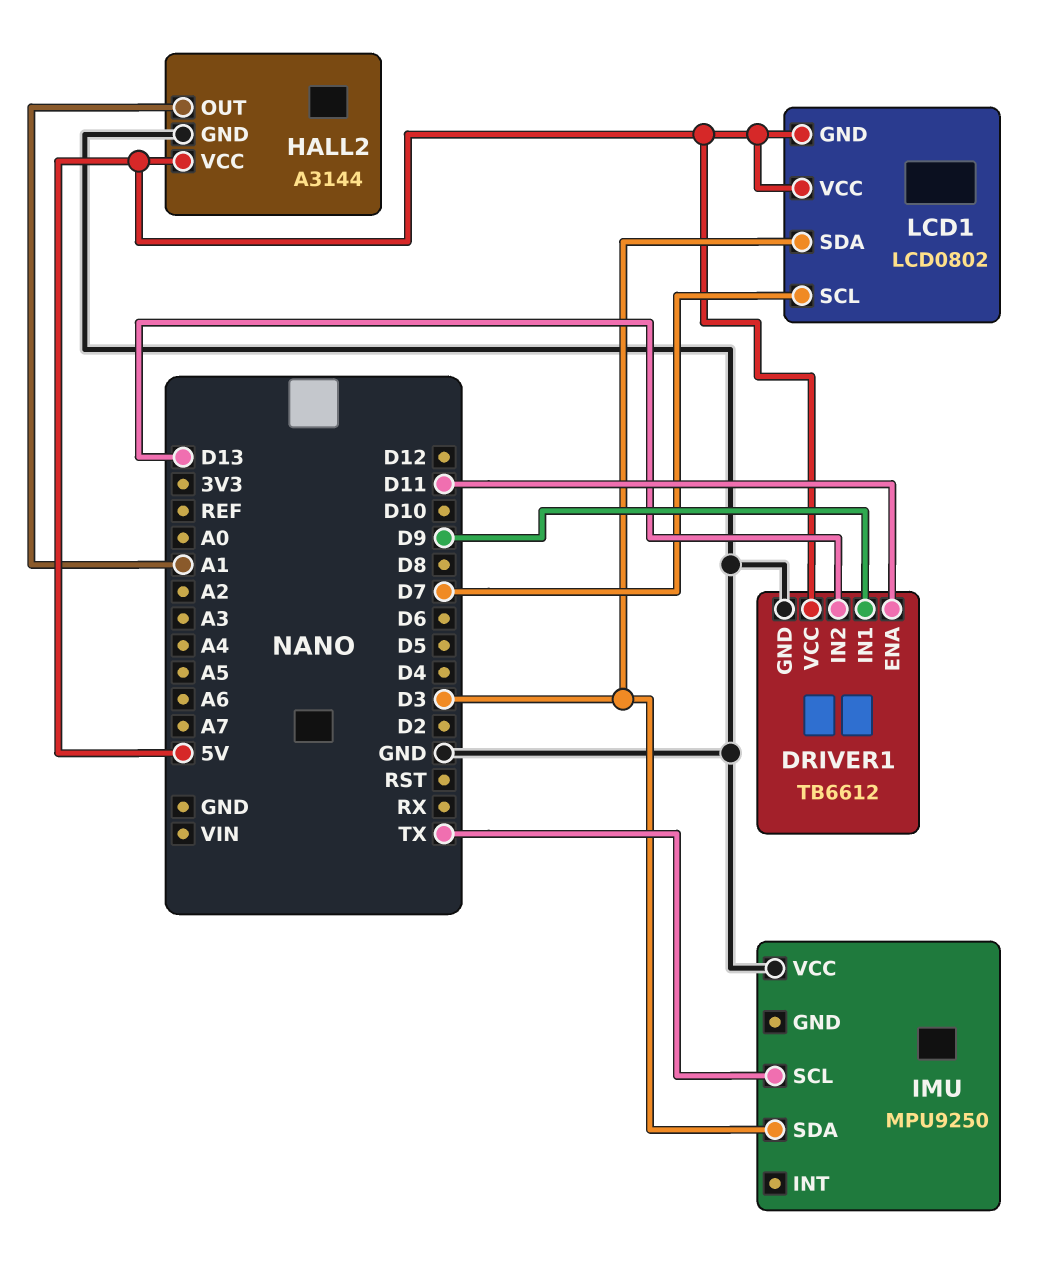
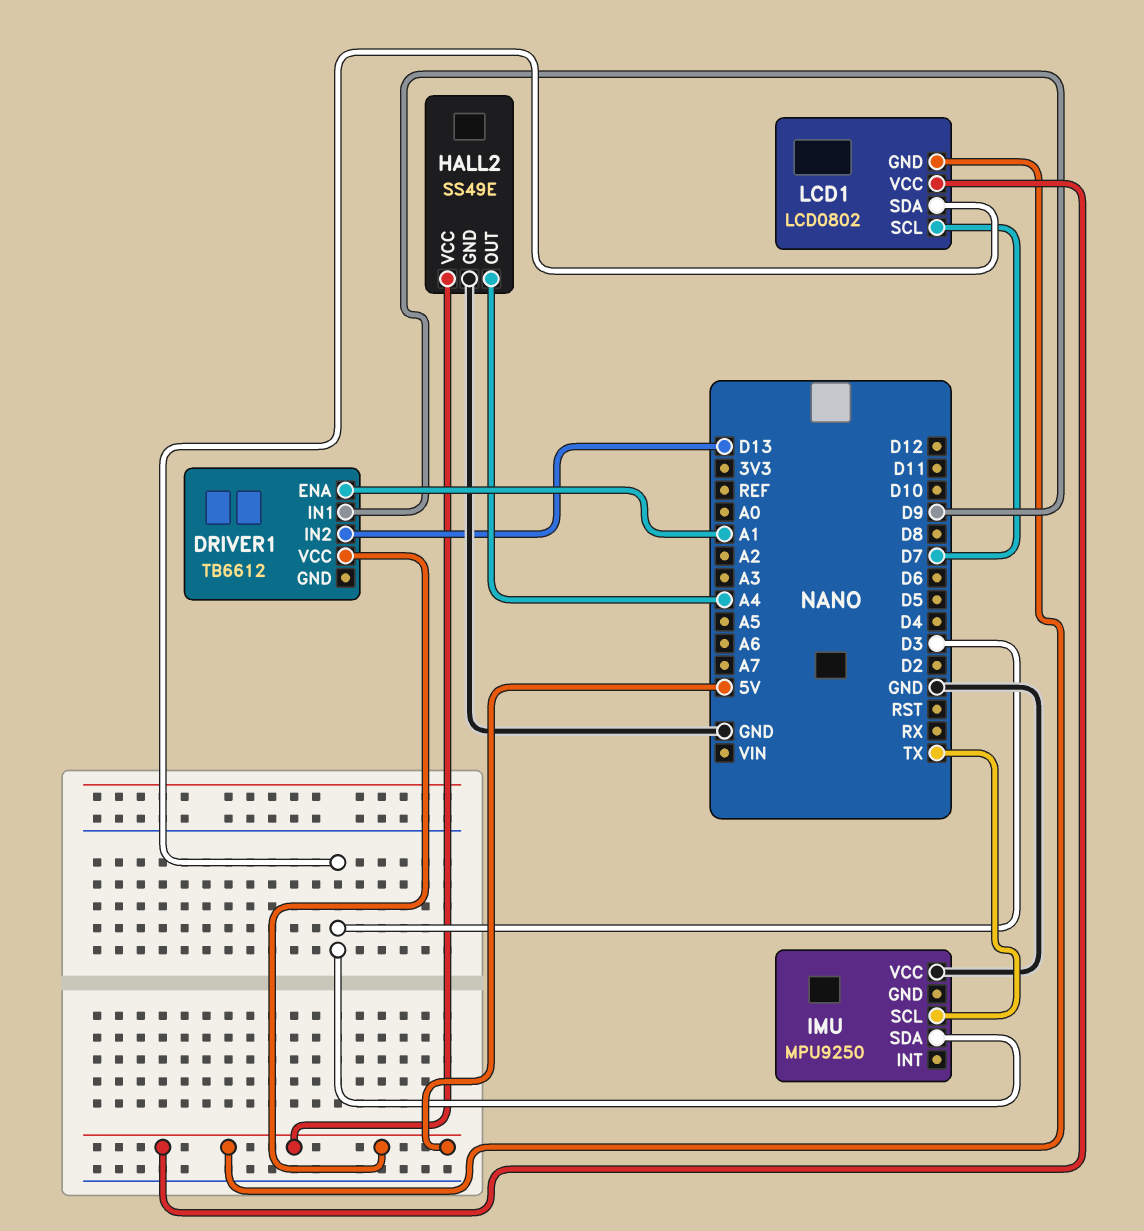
DRIVER1 pin ENA: D11 -> A1
DRIVER1 pin GND: GND -> none
HALL2: A3144 -> SS49E
HALL2 pin OUT: A1 -> A4

